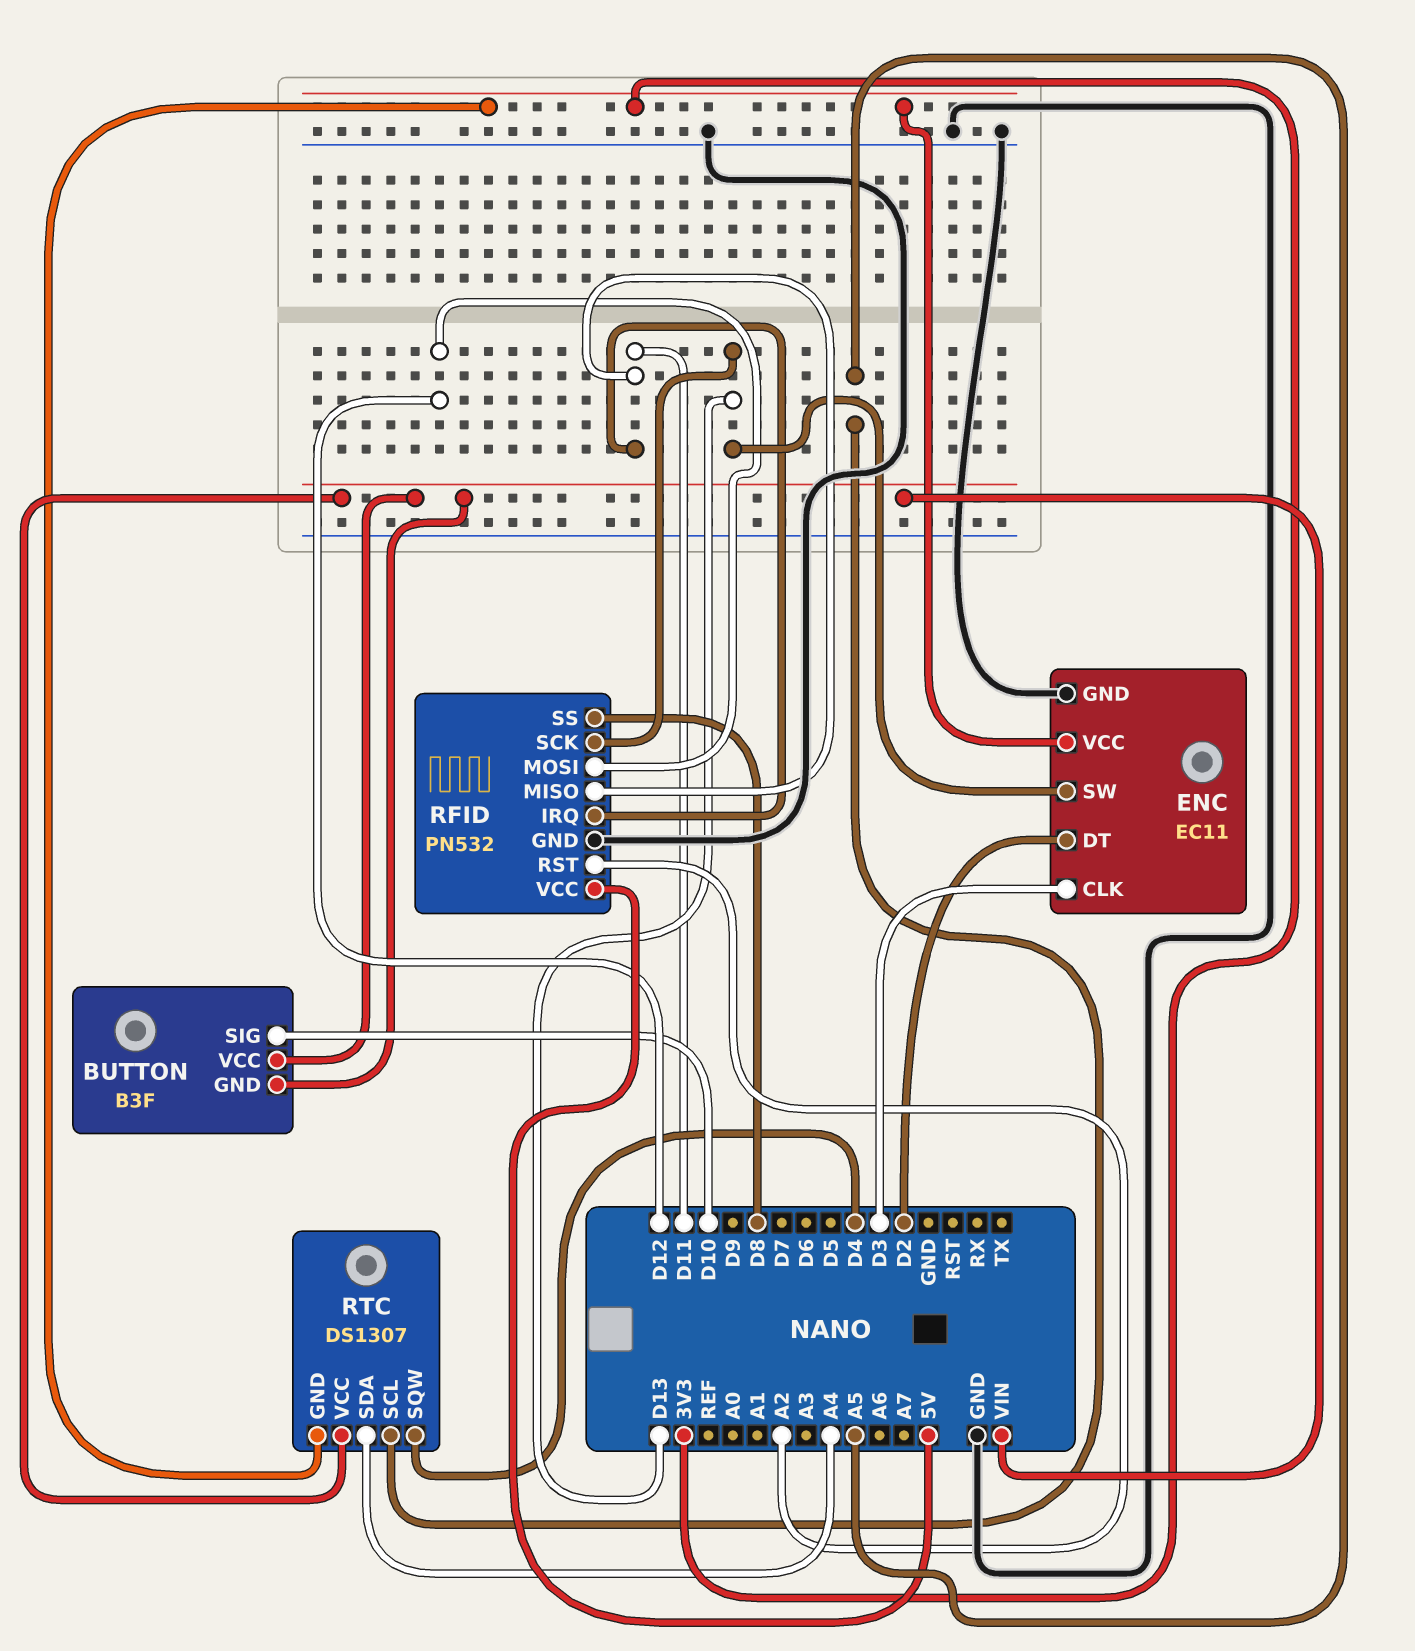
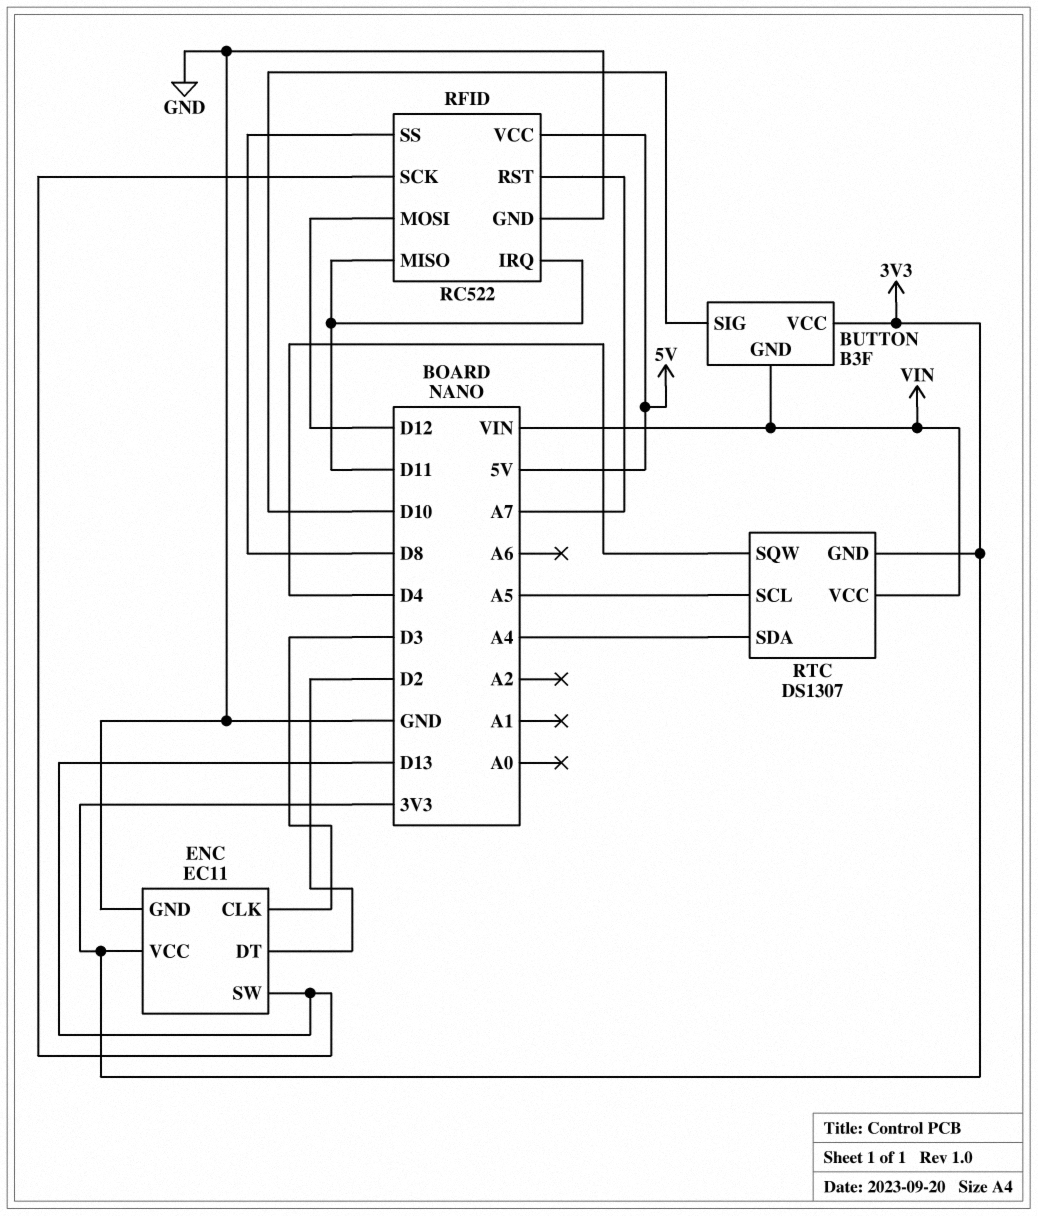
BUTTON pin VCC: VIN -> 3V3
RFID: PN532 -> RC522
RFID pin RST: A2 -> A7

